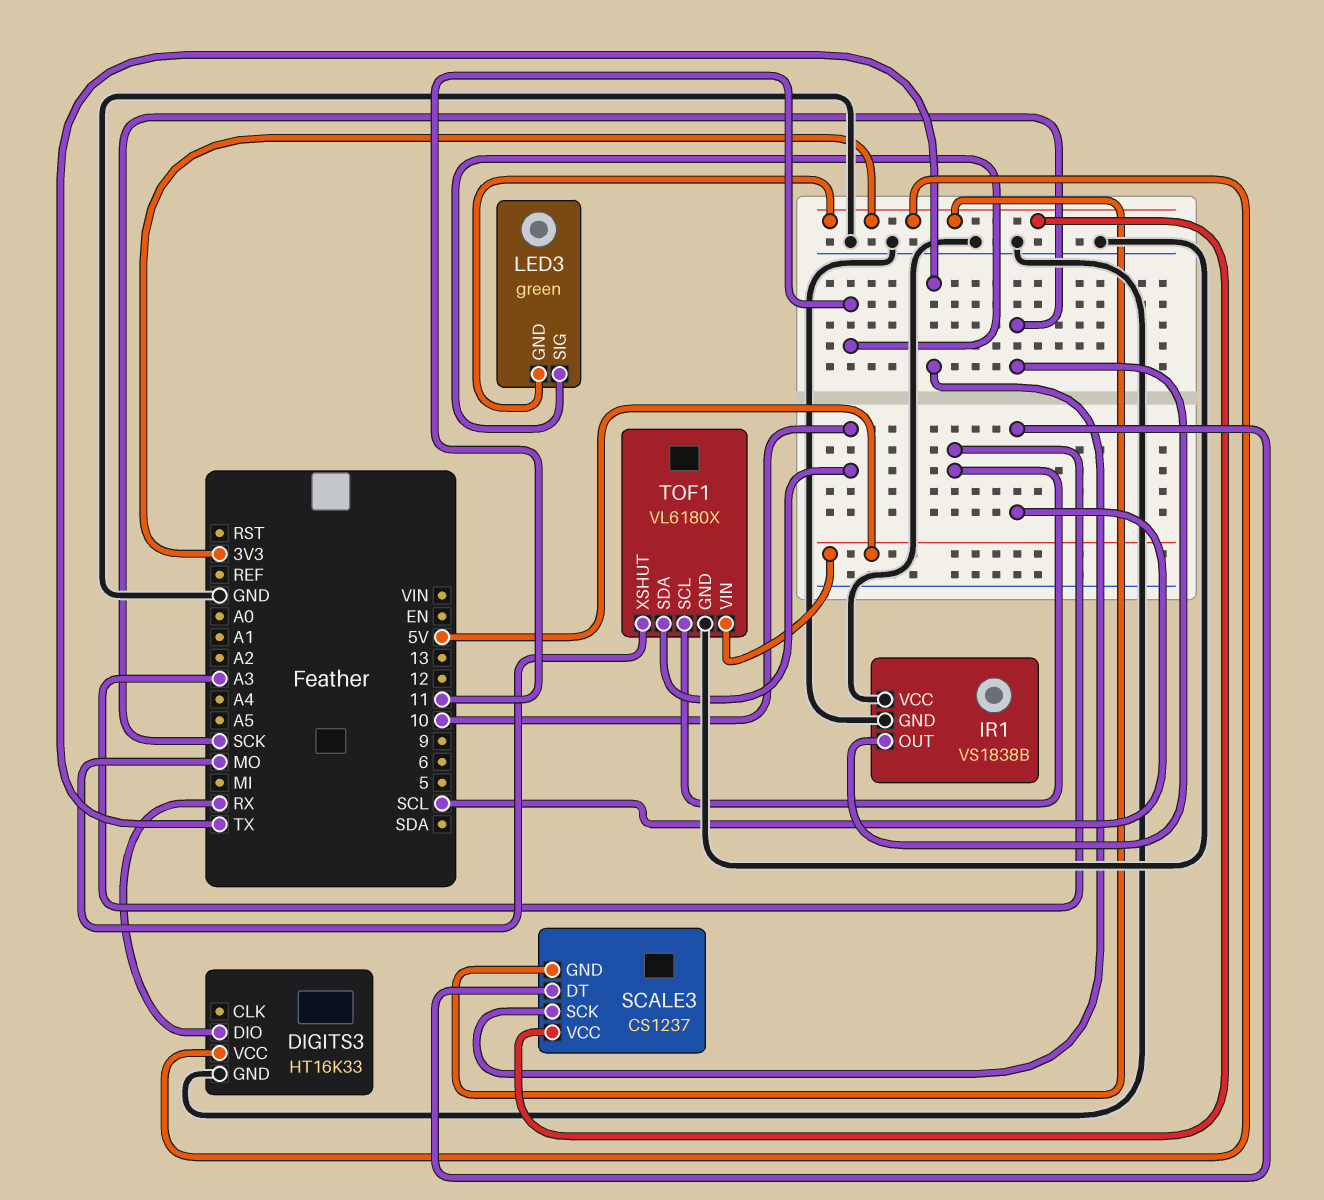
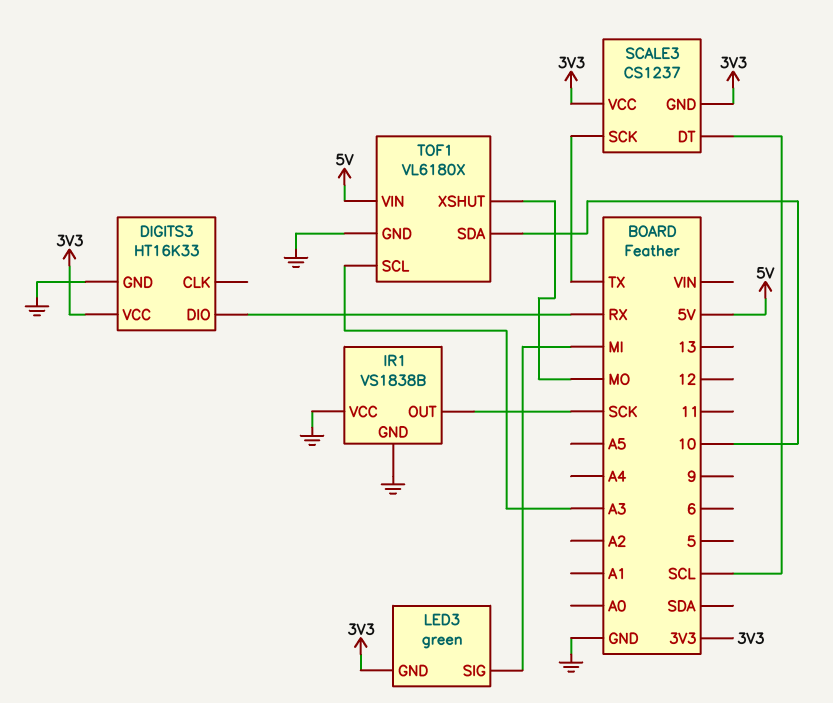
LED3 pin SIG: 11 -> MI

